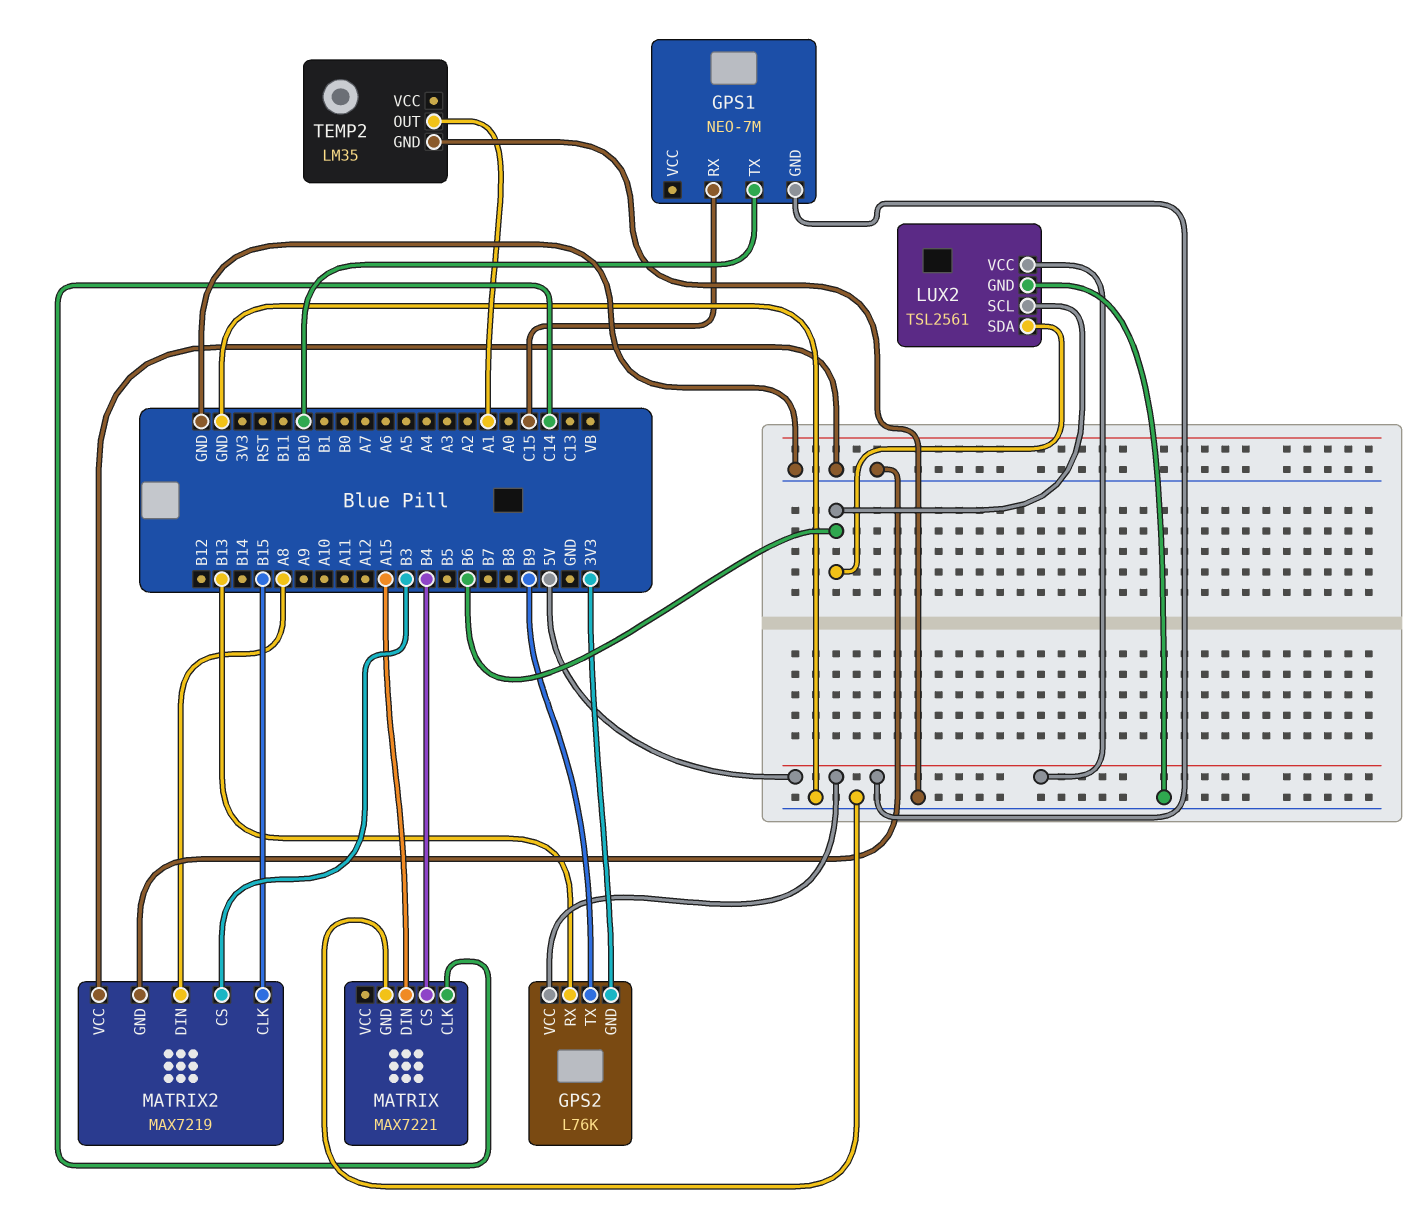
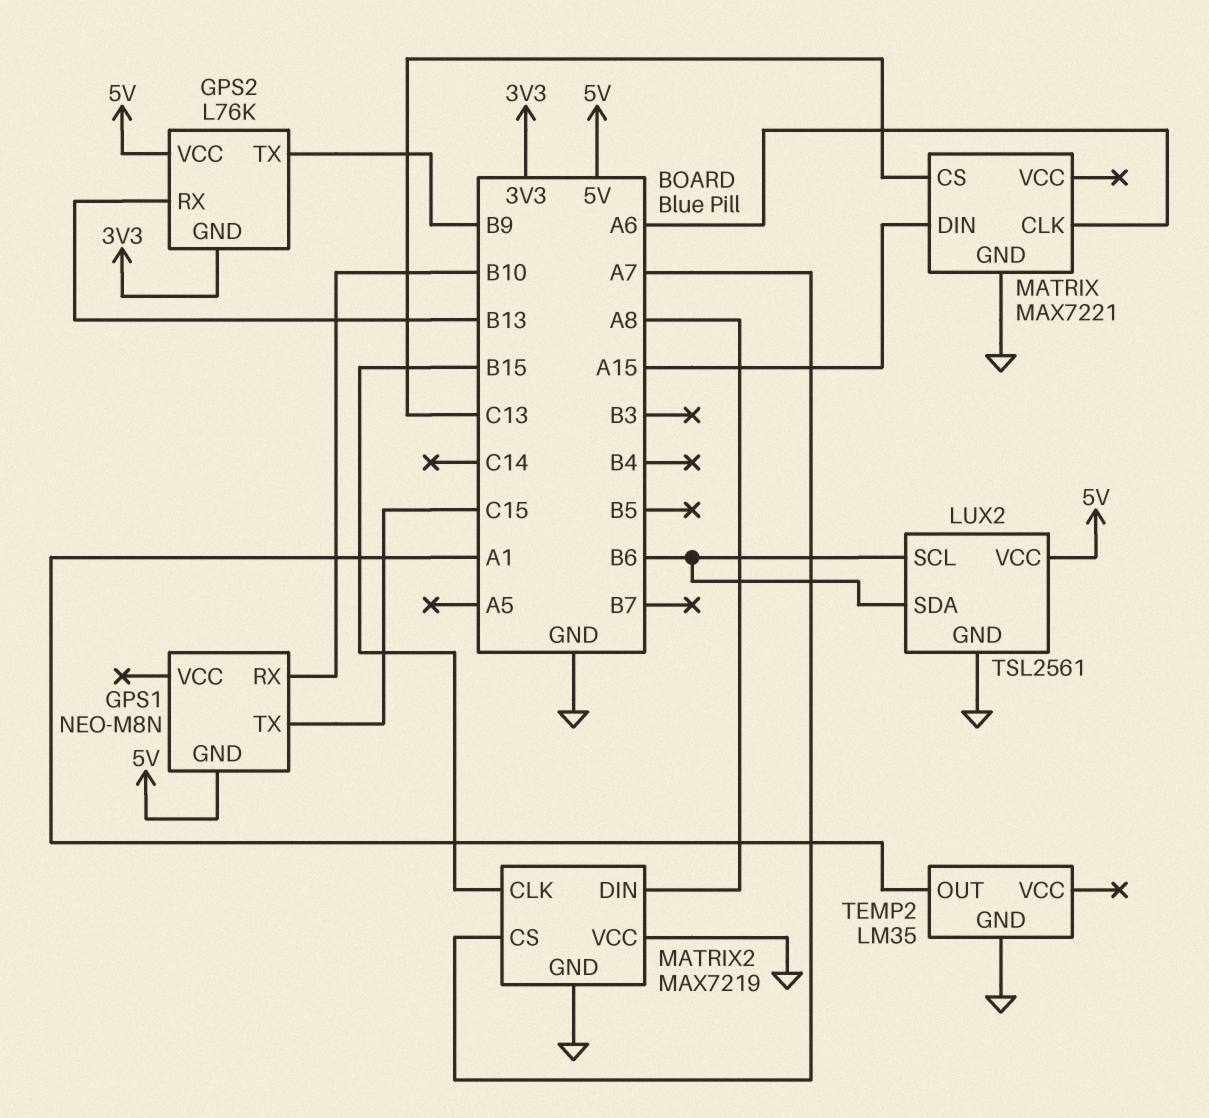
GPS1: NEO-7M -> NEO-M8N
GPS1 pin RX: C15 -> B10
GPS1 pin TX: B10 -> C15
MATRIX pin CLK: C14 -> A6
MATRIX pin CS: B4 -> C13
MATRIX2 pin CS: B3 -> A7

